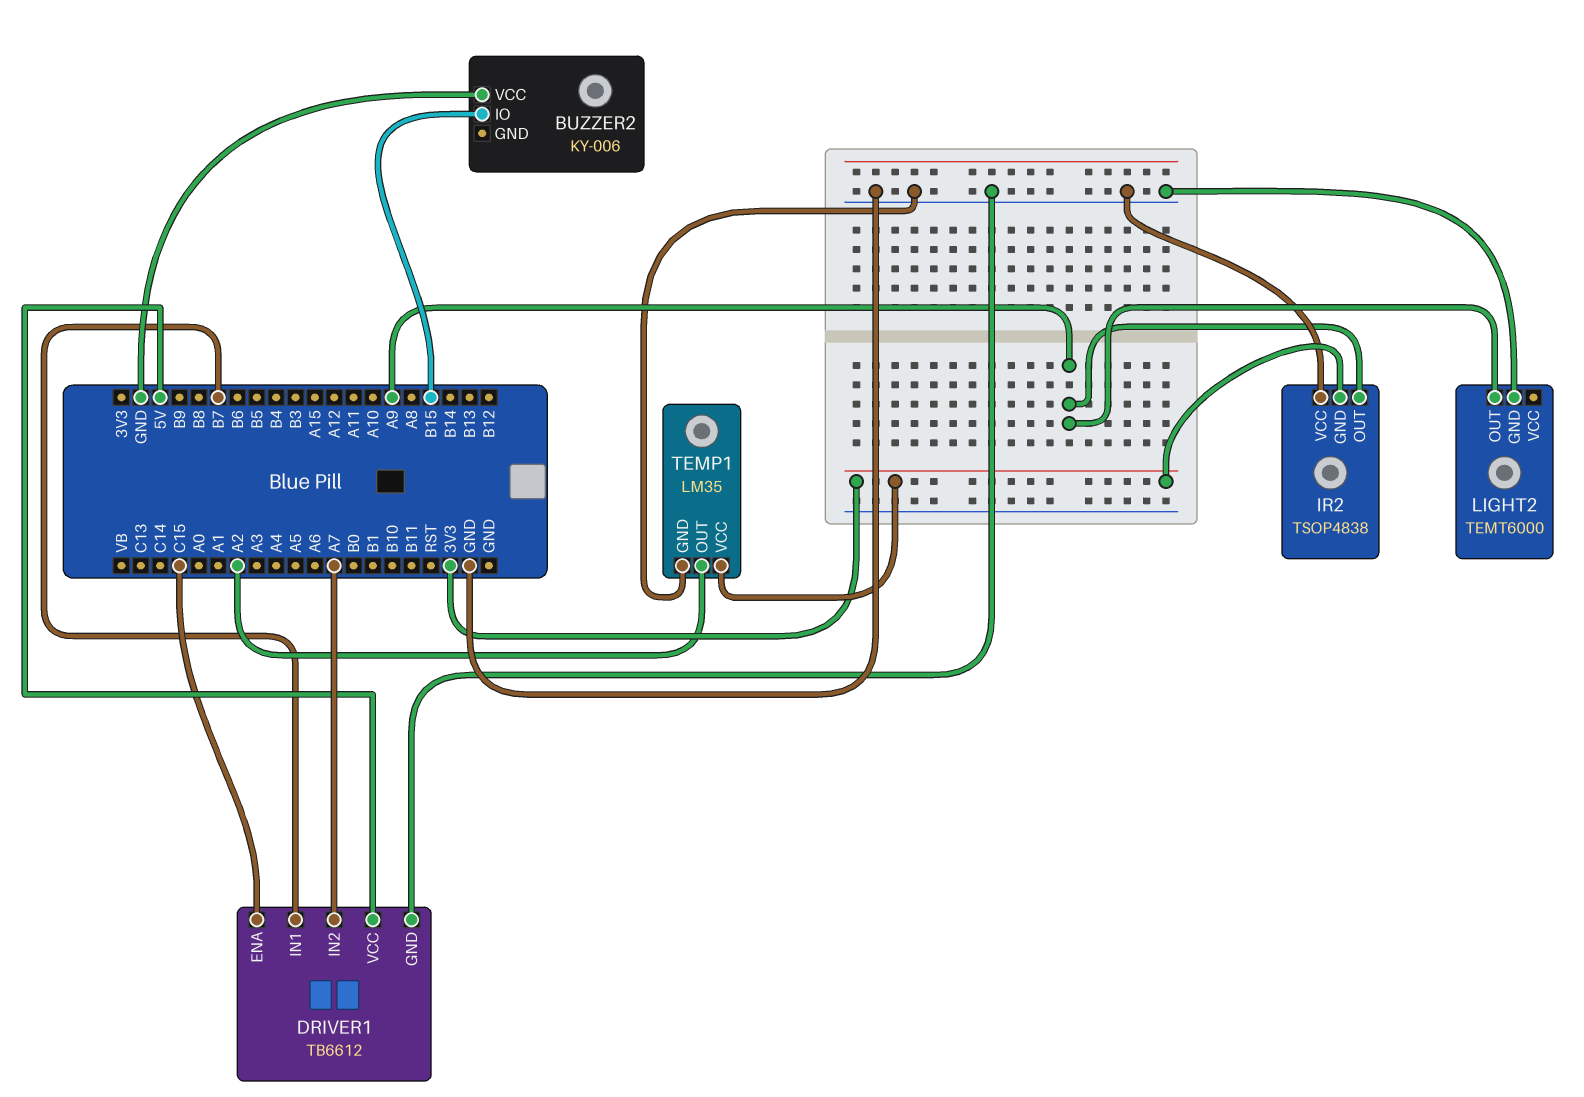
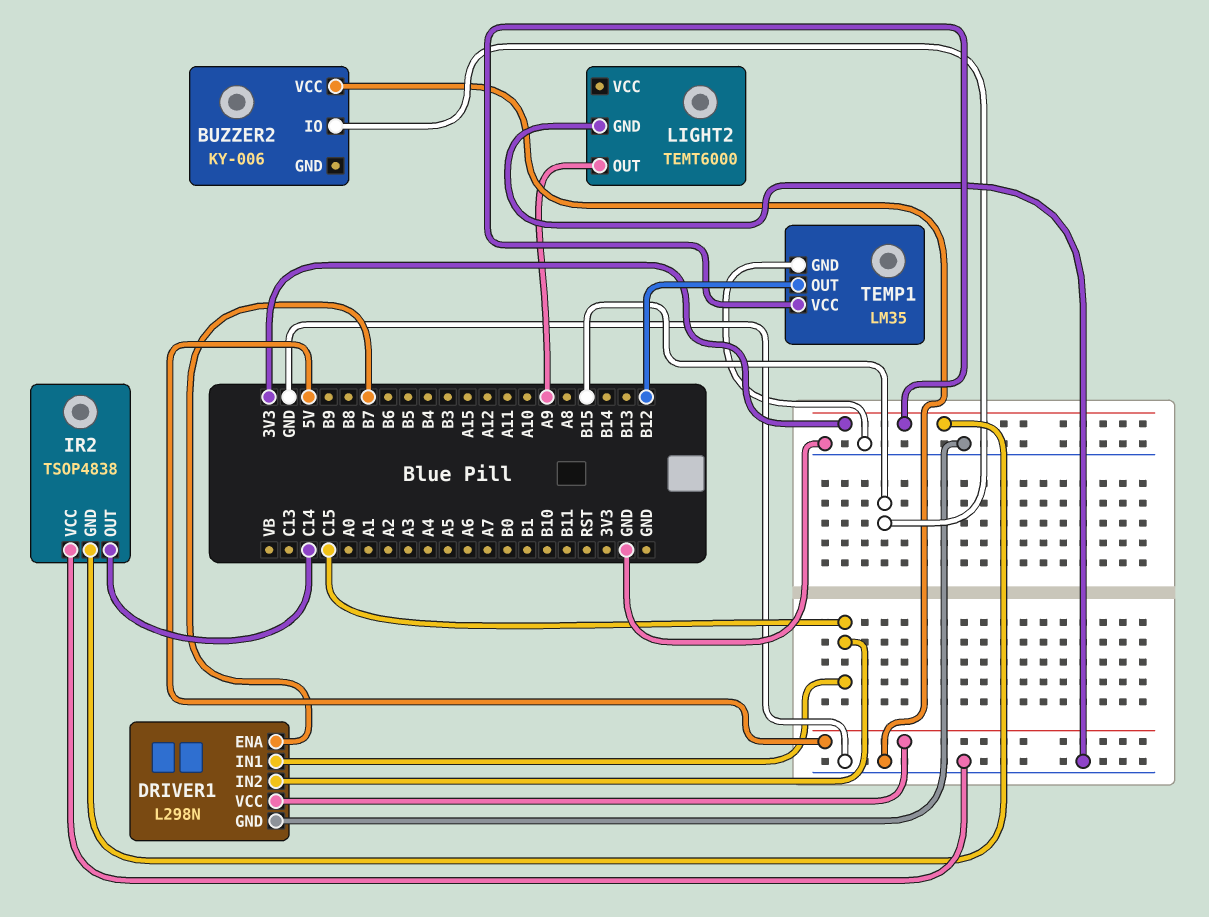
DRIVER1: TB6612 -> L298N
DRIVER1 pin ENA: C15 -> B7
DRIVER1 pin IN1: B7 -> C15
DRIVER1 pin IN2: A7 -> C15
IR2 pin OUT: A9 -> C14
TEMP1 pin OUT: A2 -> B12

